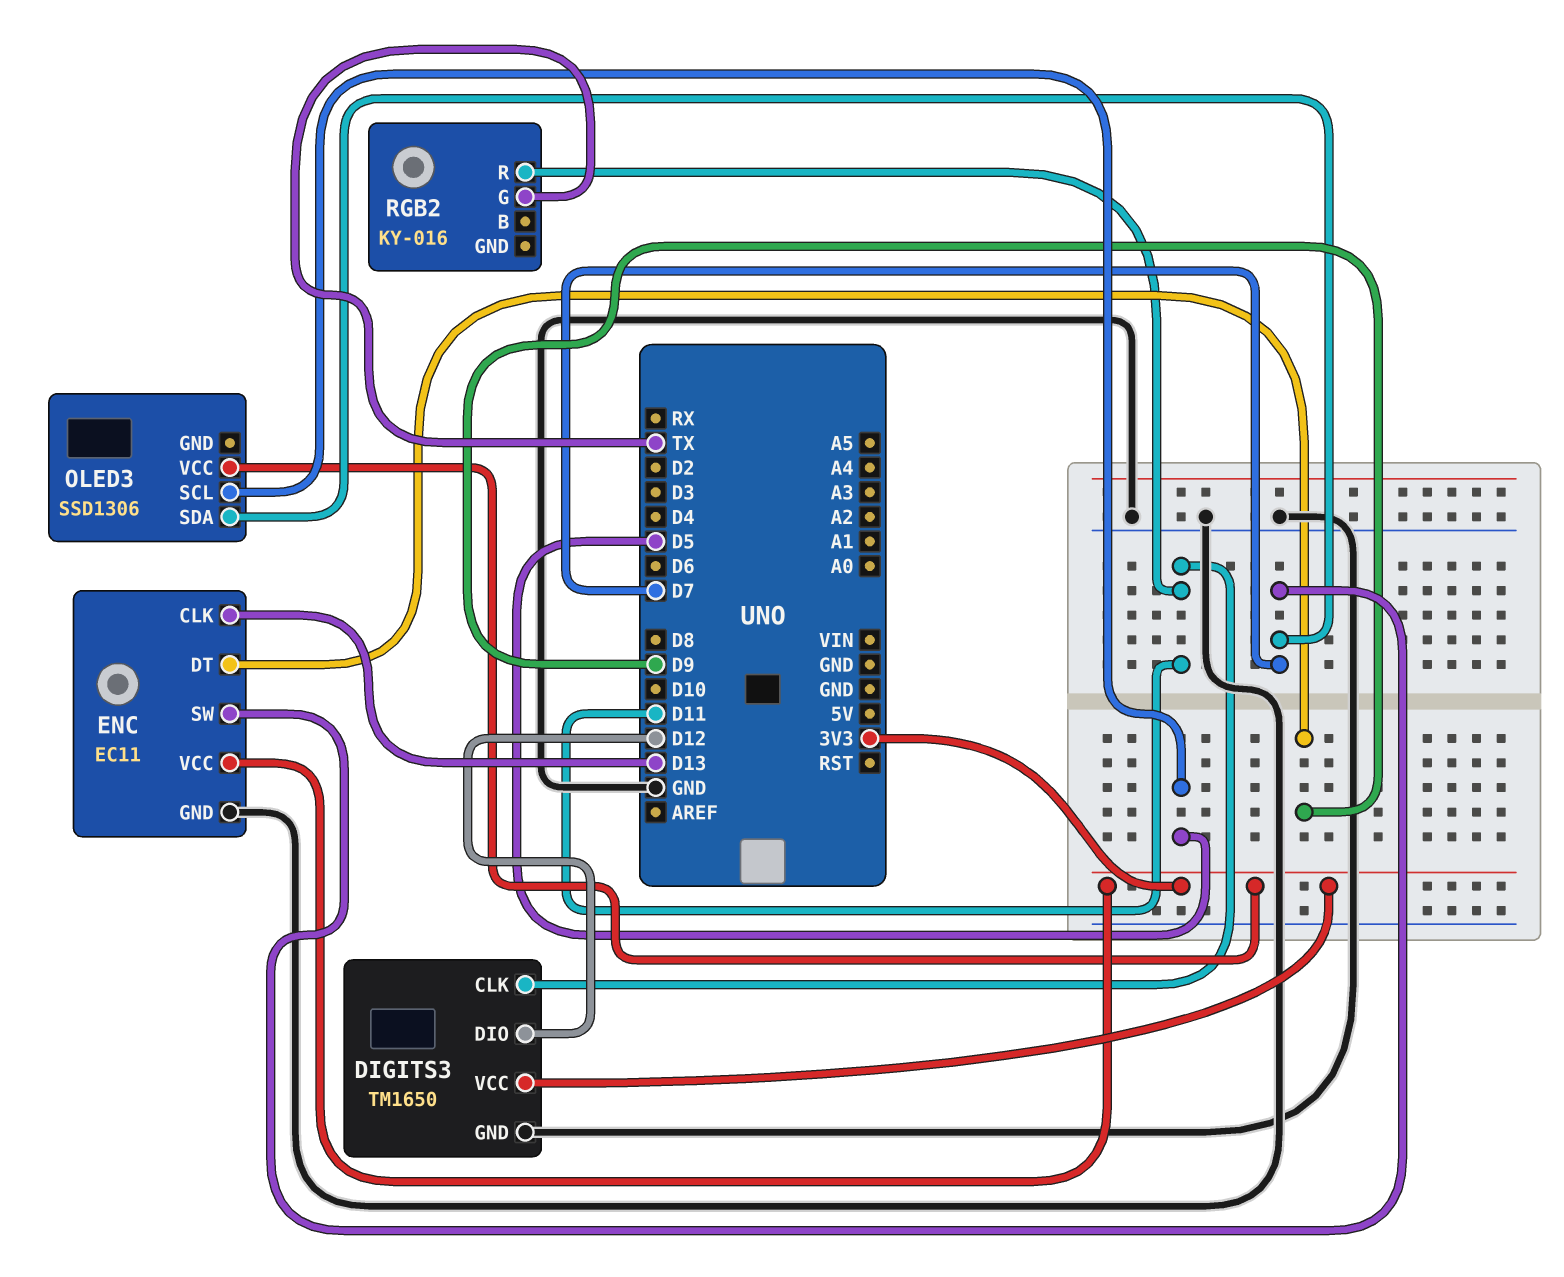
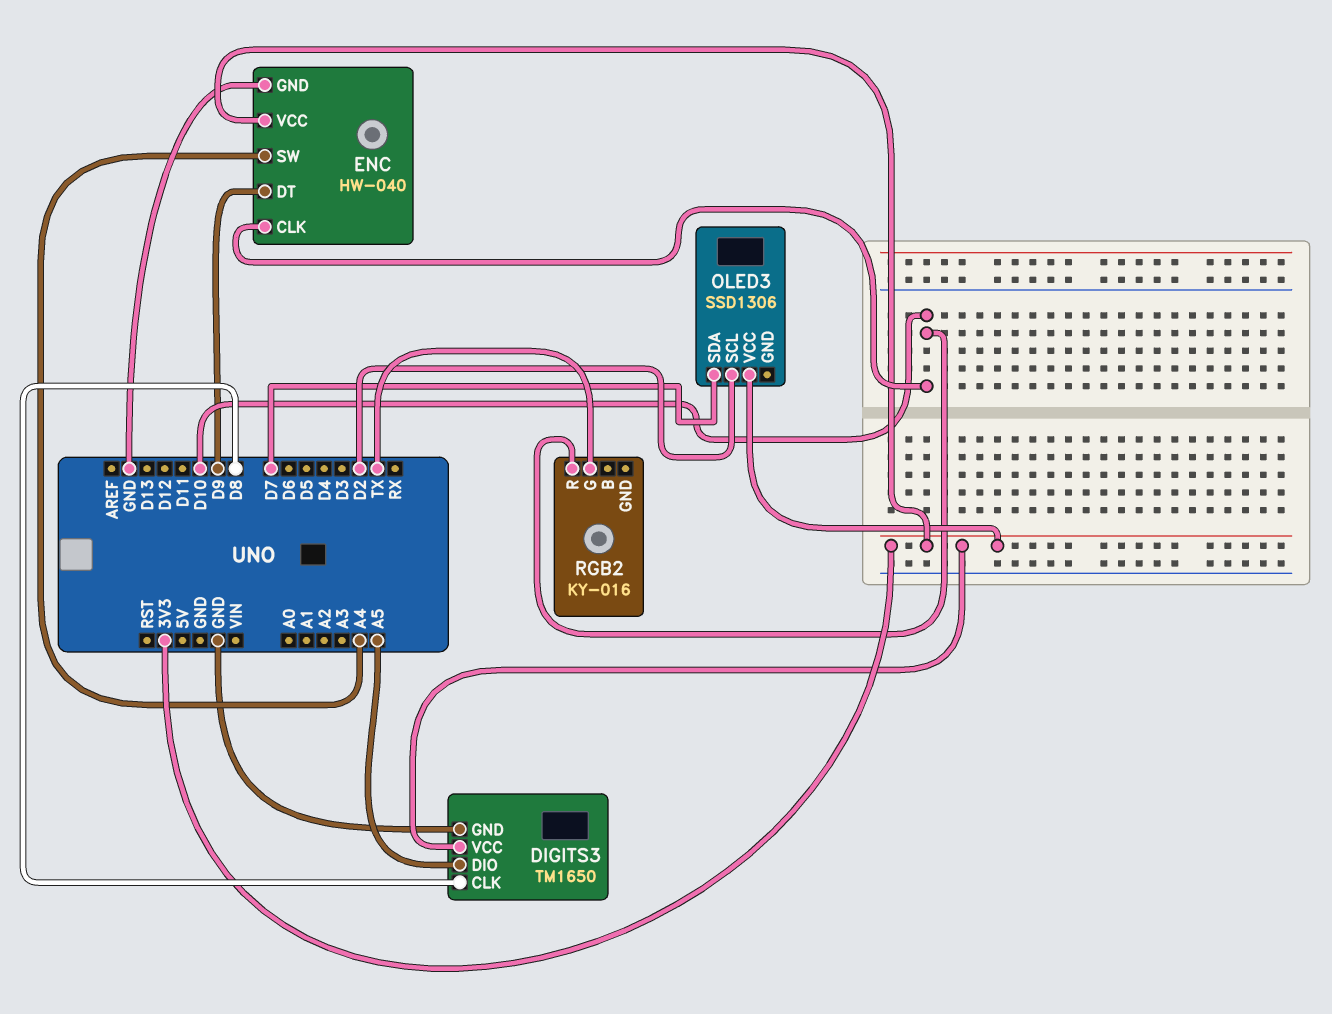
DIGITS3 pin CLK: D11 -> D8
DIGITS3 pin DIO: D12 -> A5
ENC: EC11 -> HW-040
ENC pin CLK: D13 -> D10
ENC pin SW: D7 -> A4
OLED3 pin SCL: D5 -> D2
RGB2 pin R: D11 -> D10

